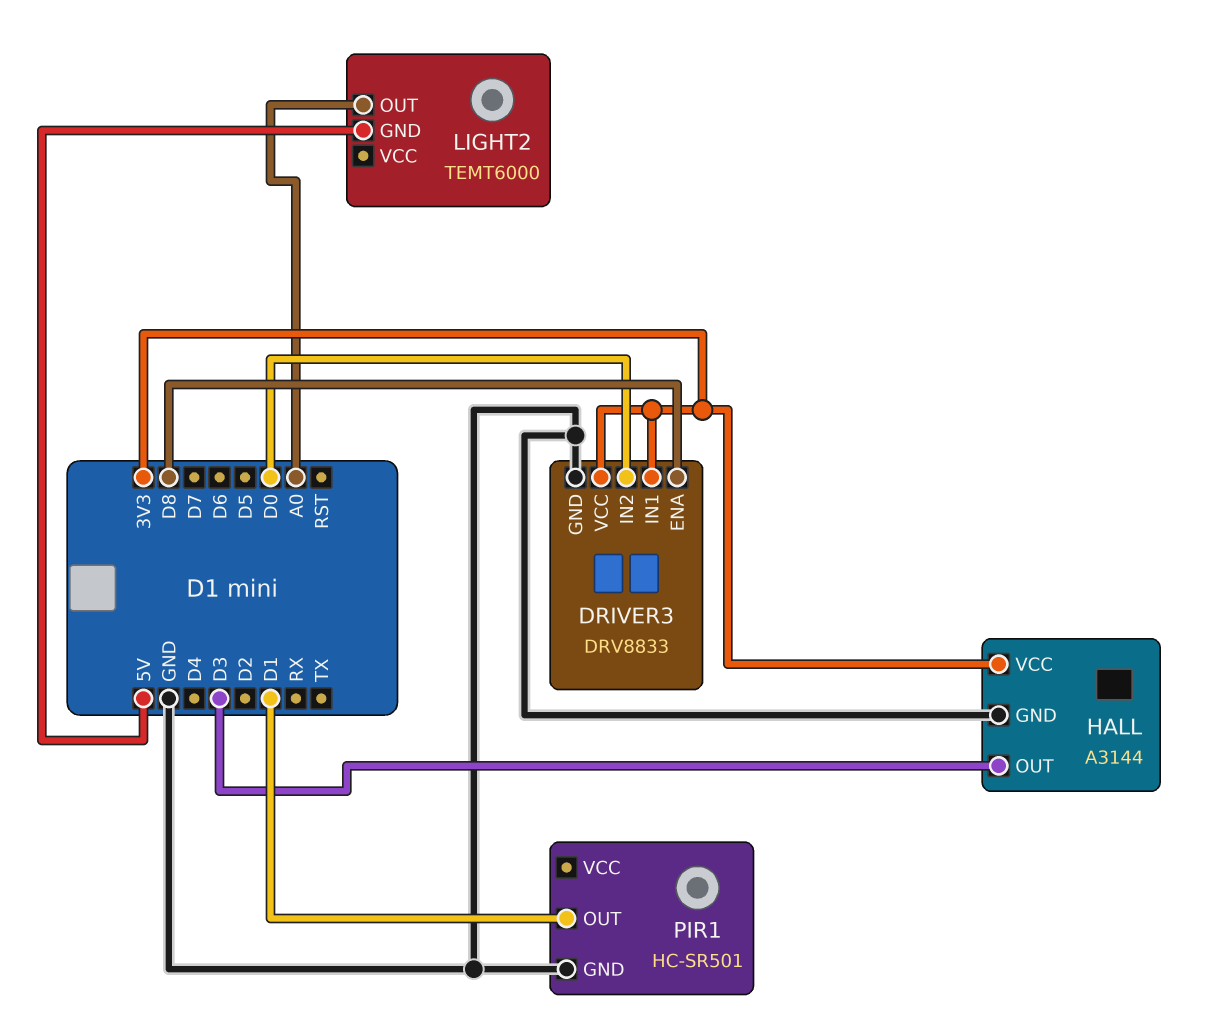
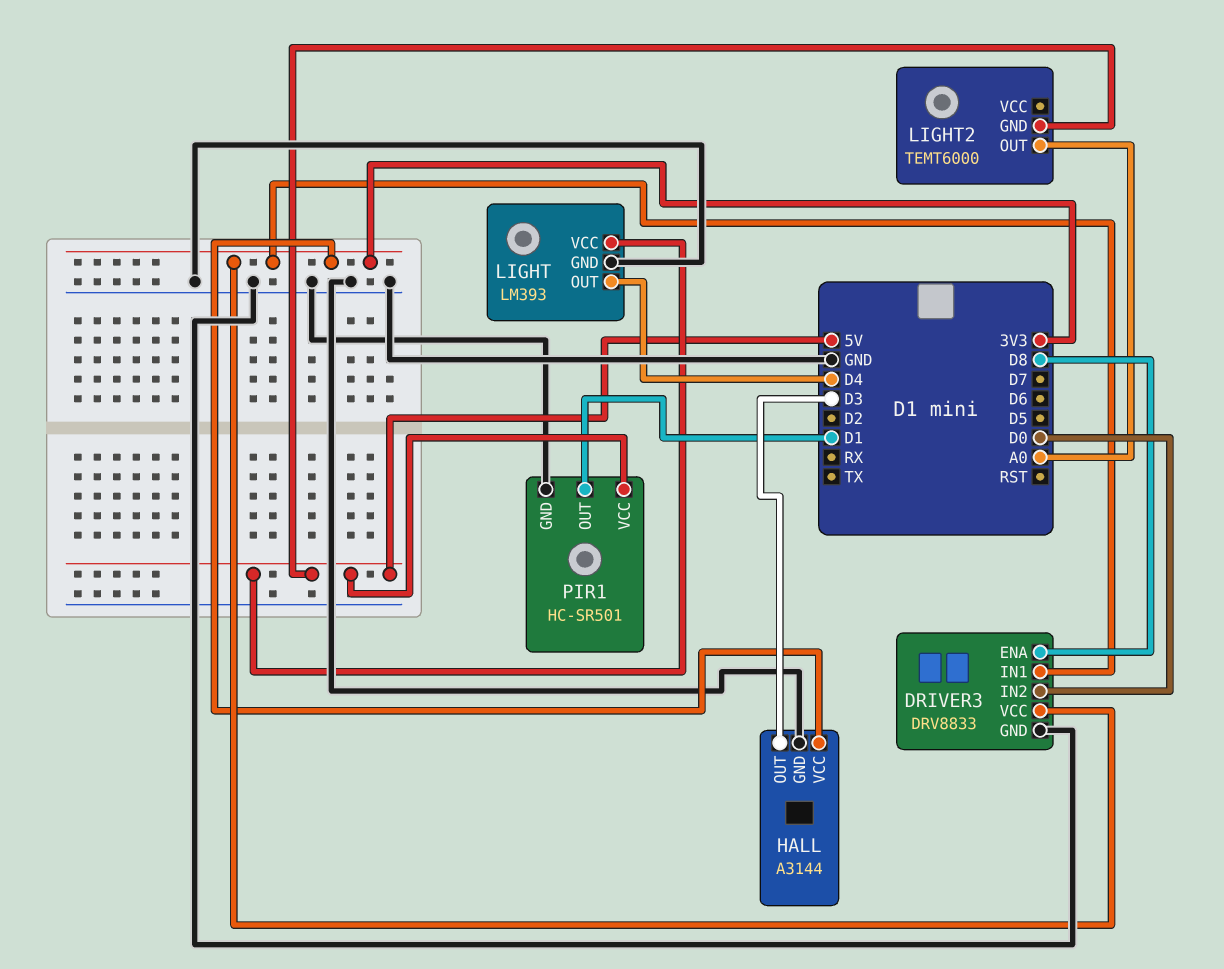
LIGHT: none -> LM393
LIGHT pin GND: none -> GND
LIGHT pin OUT: none -> D4
LIGHT pin VCC: none -> 5V
PIR1 pin VCC: none -> 5V

